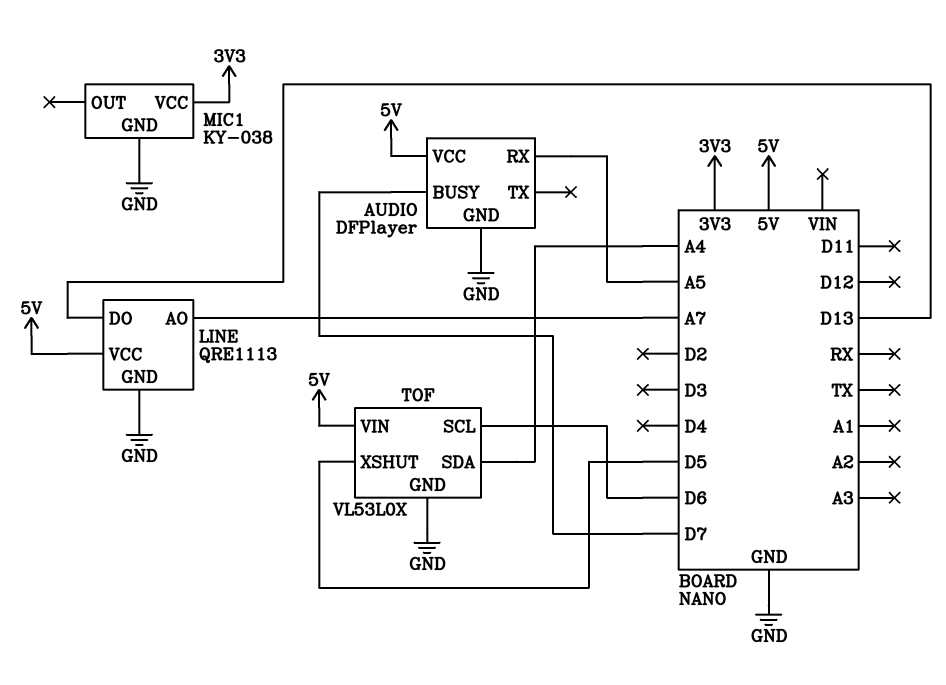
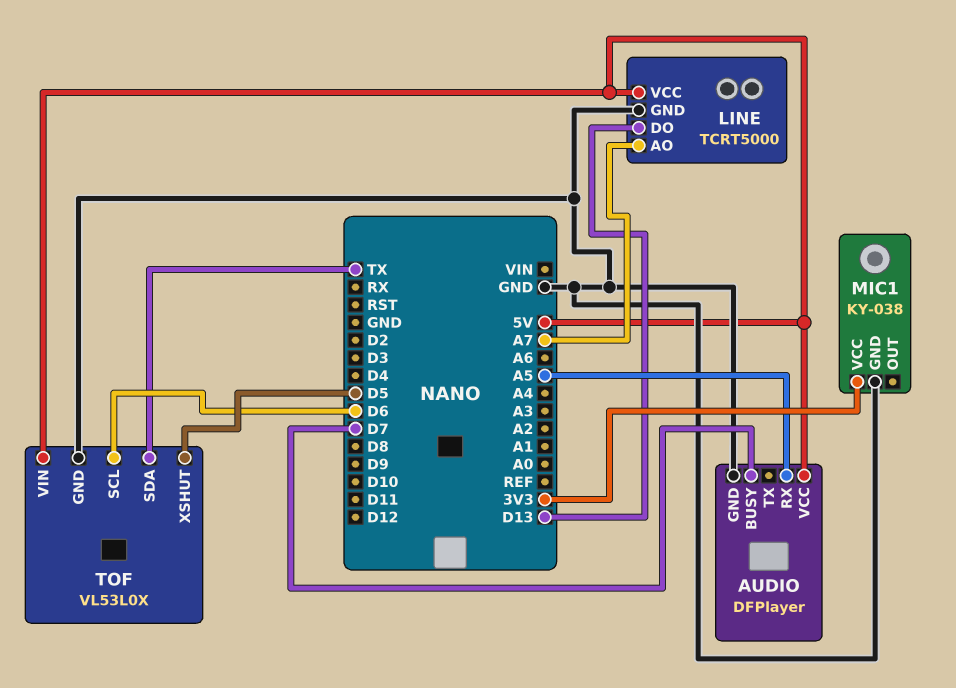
LINE: QRE1113 -> TCRT5000
TOF pin SDA: A4 -> TX

